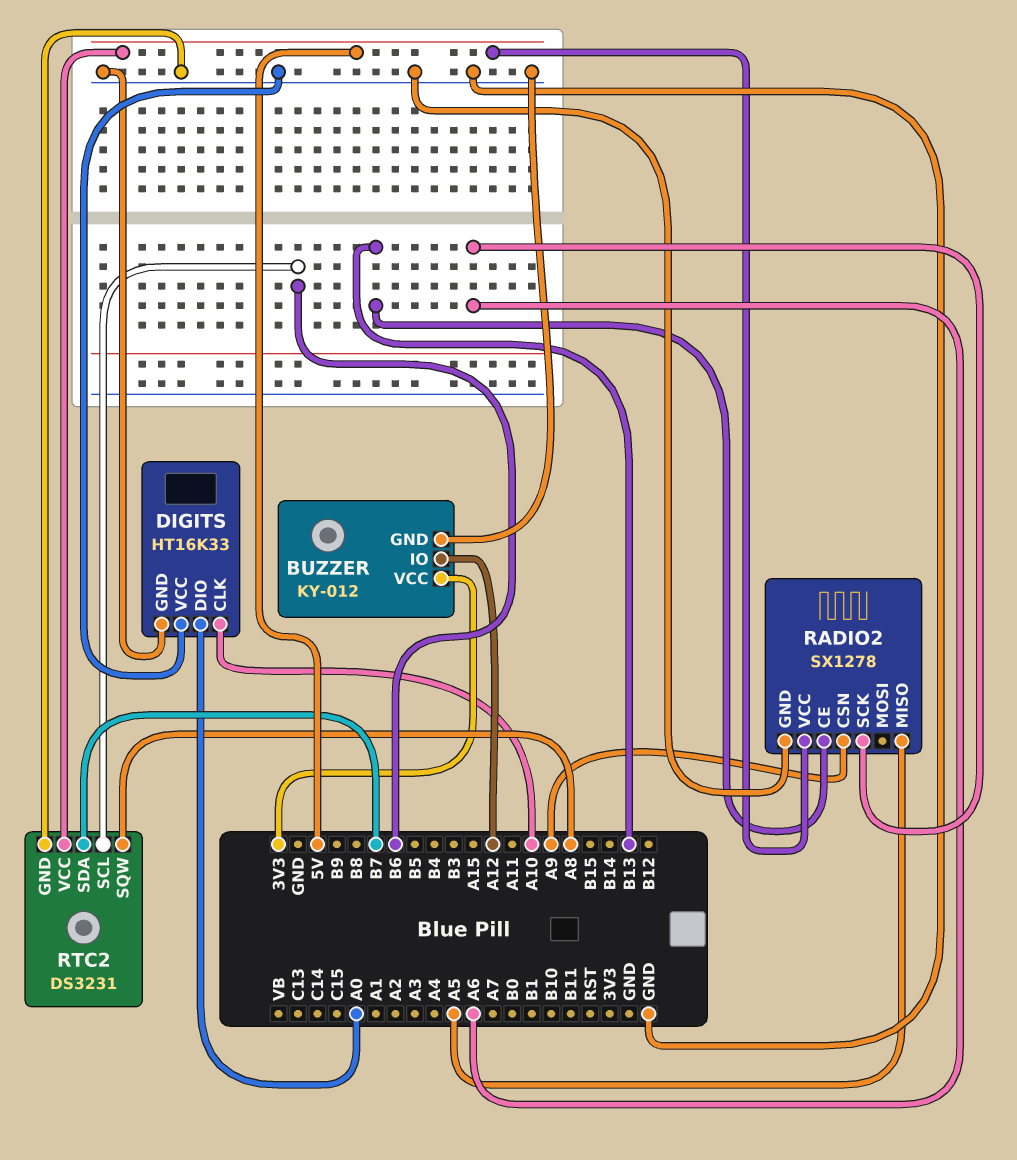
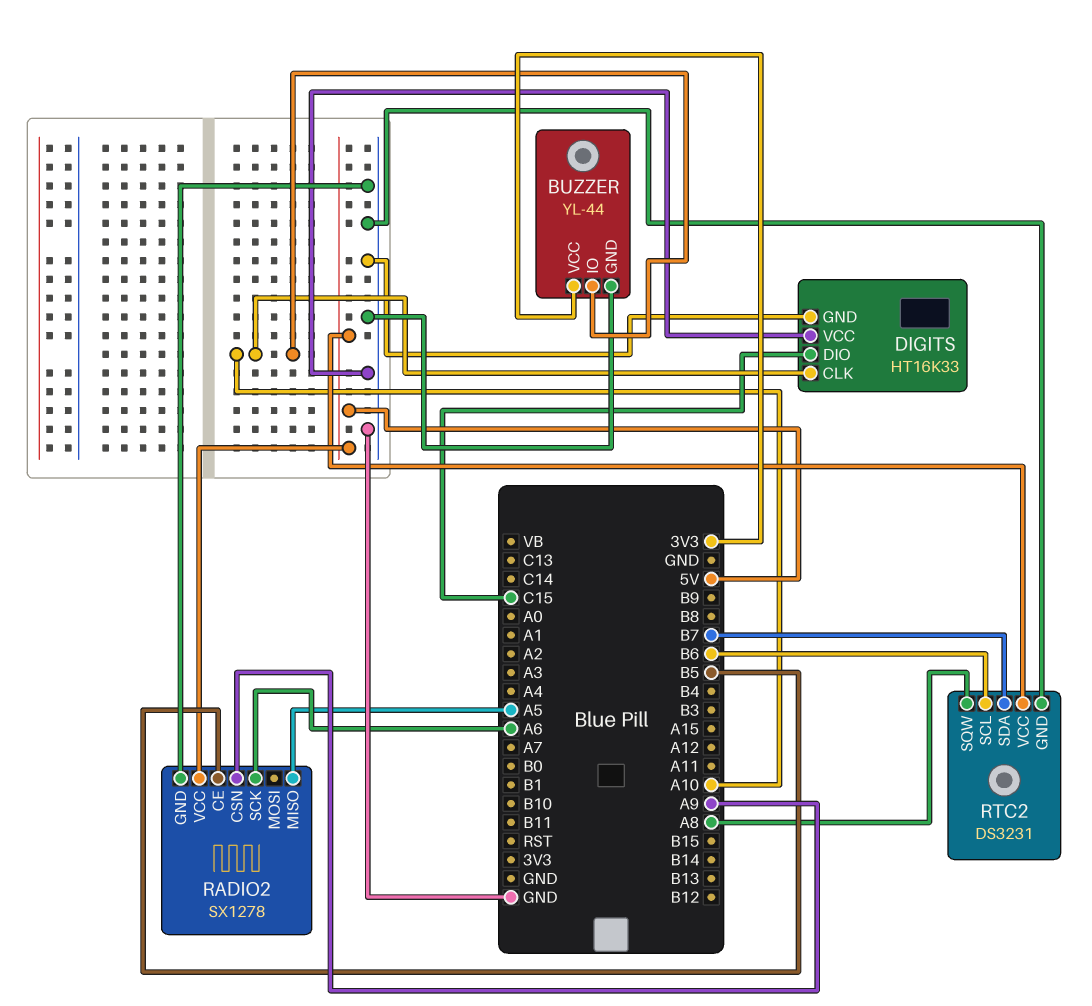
BUZZER: KY-012 -> YL-44
BUZZER pin IO: A12 -> A10
DIGITS pin DIO: A0 -> C15
RADIO2 pin CE: B13 -> B5

